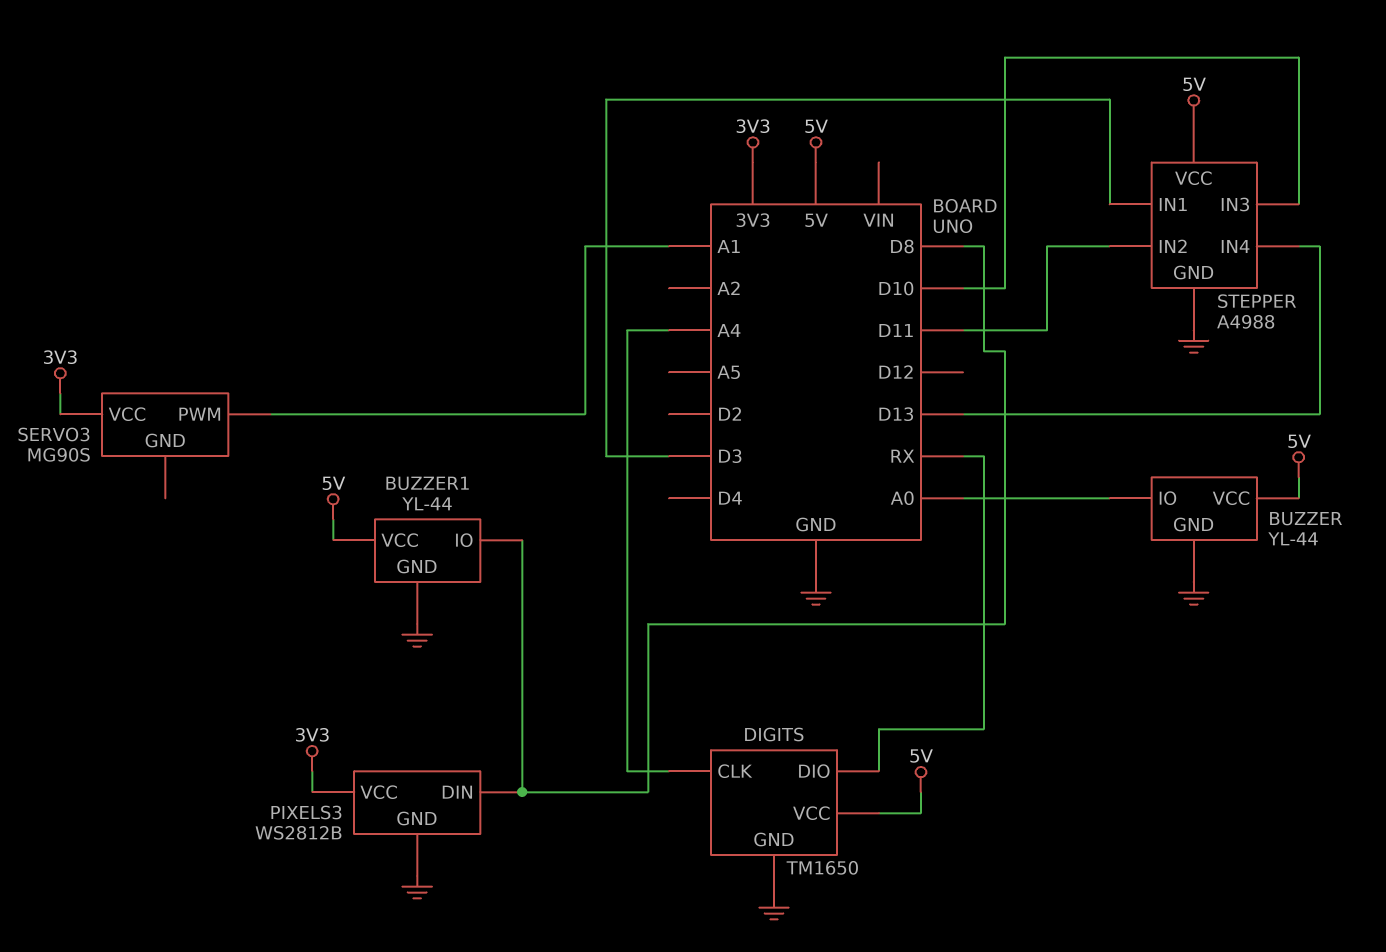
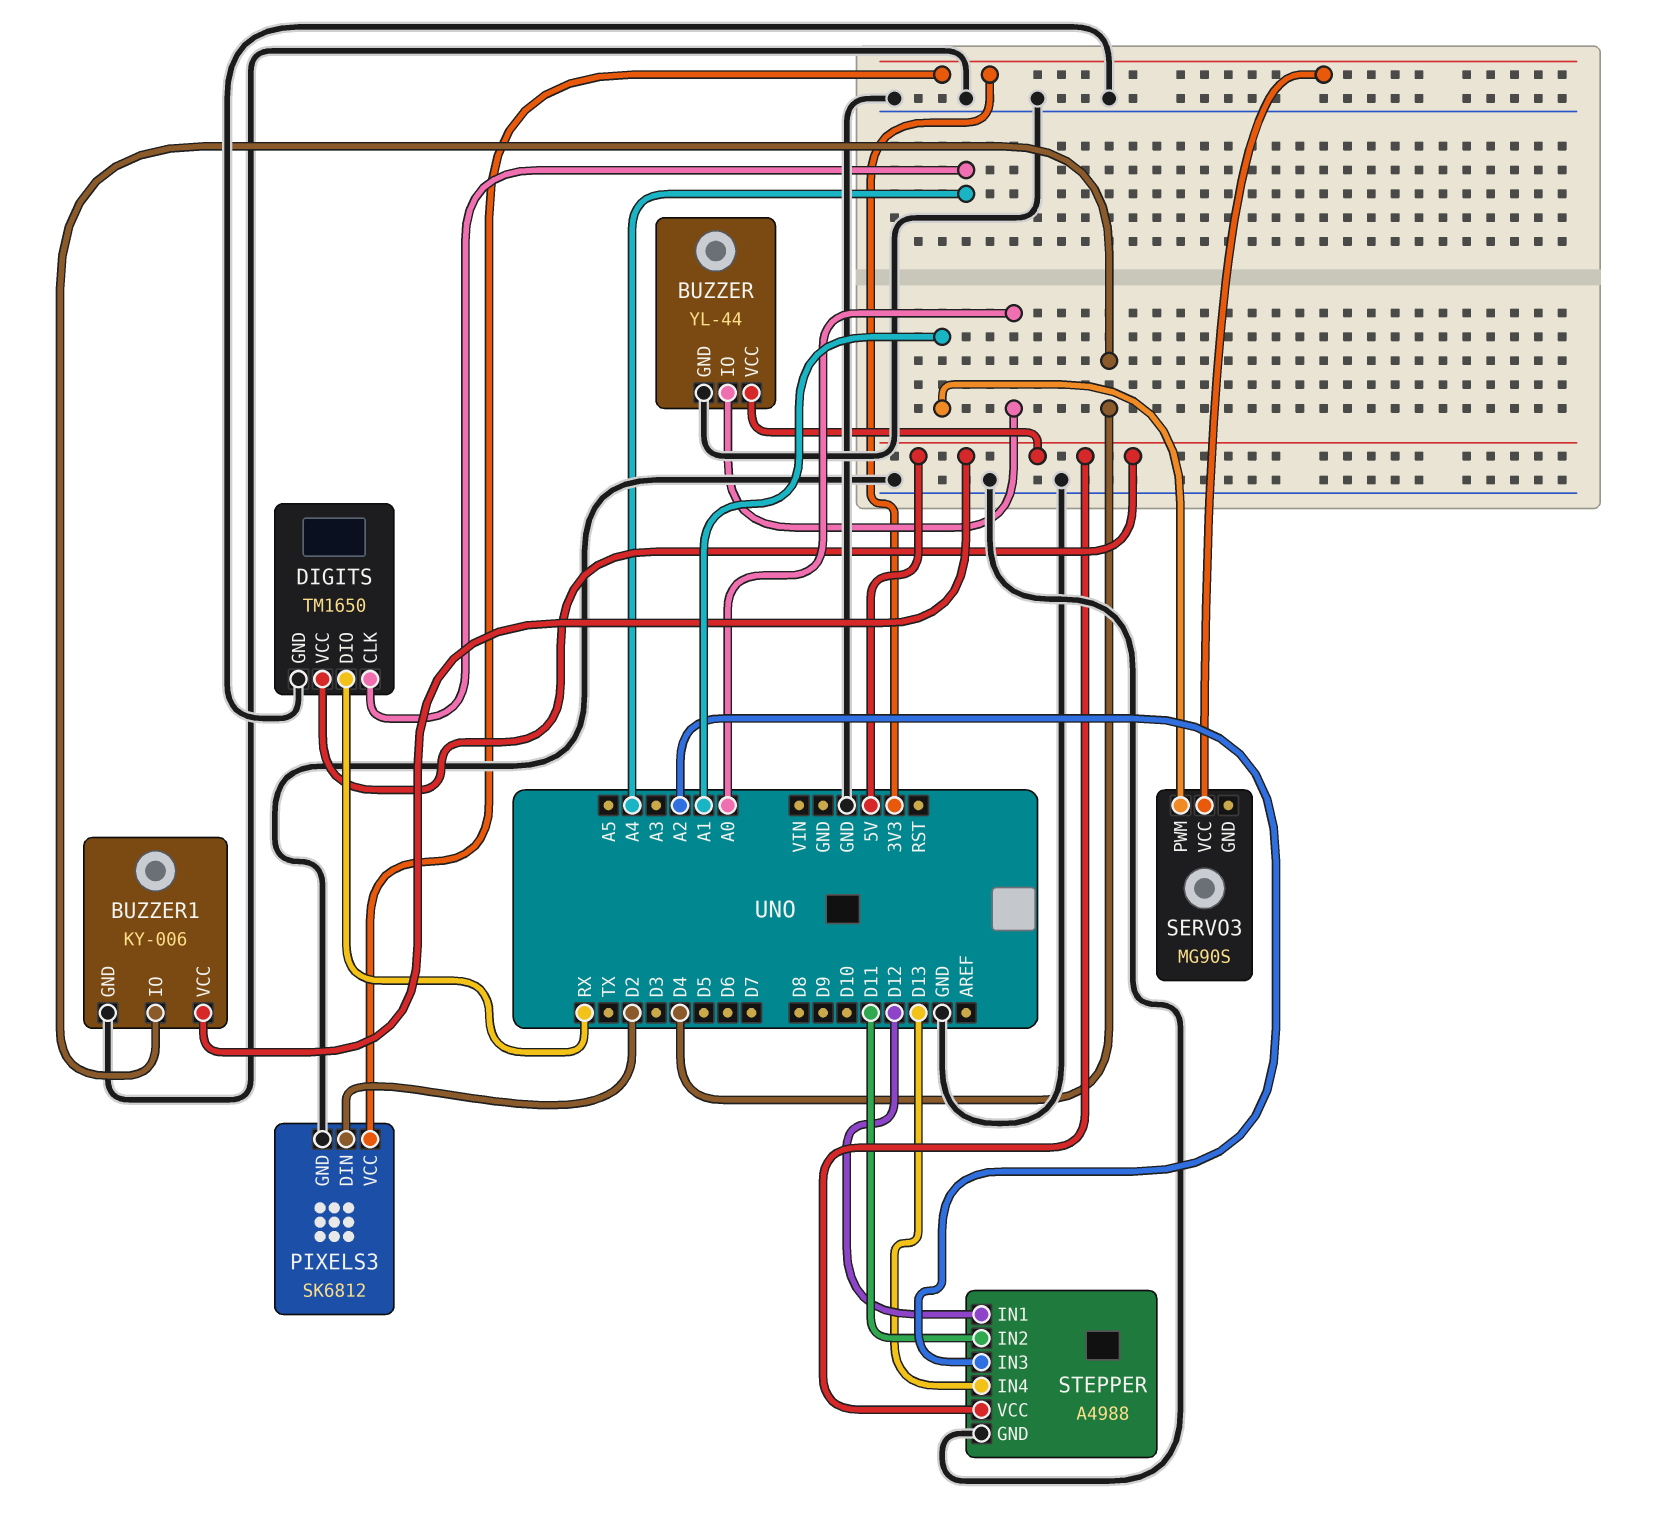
BUZZER1: YL-44 -> KY-006
BUZZER1 pin IO: D8 -> D4
PIXELS3: WS2812B -> SK6812
PIXELS3 pin DIN: D8 -> D2
STEPPER pin IN1: D3 -> D12
STEPPER pin IN3: D10 -> A2

